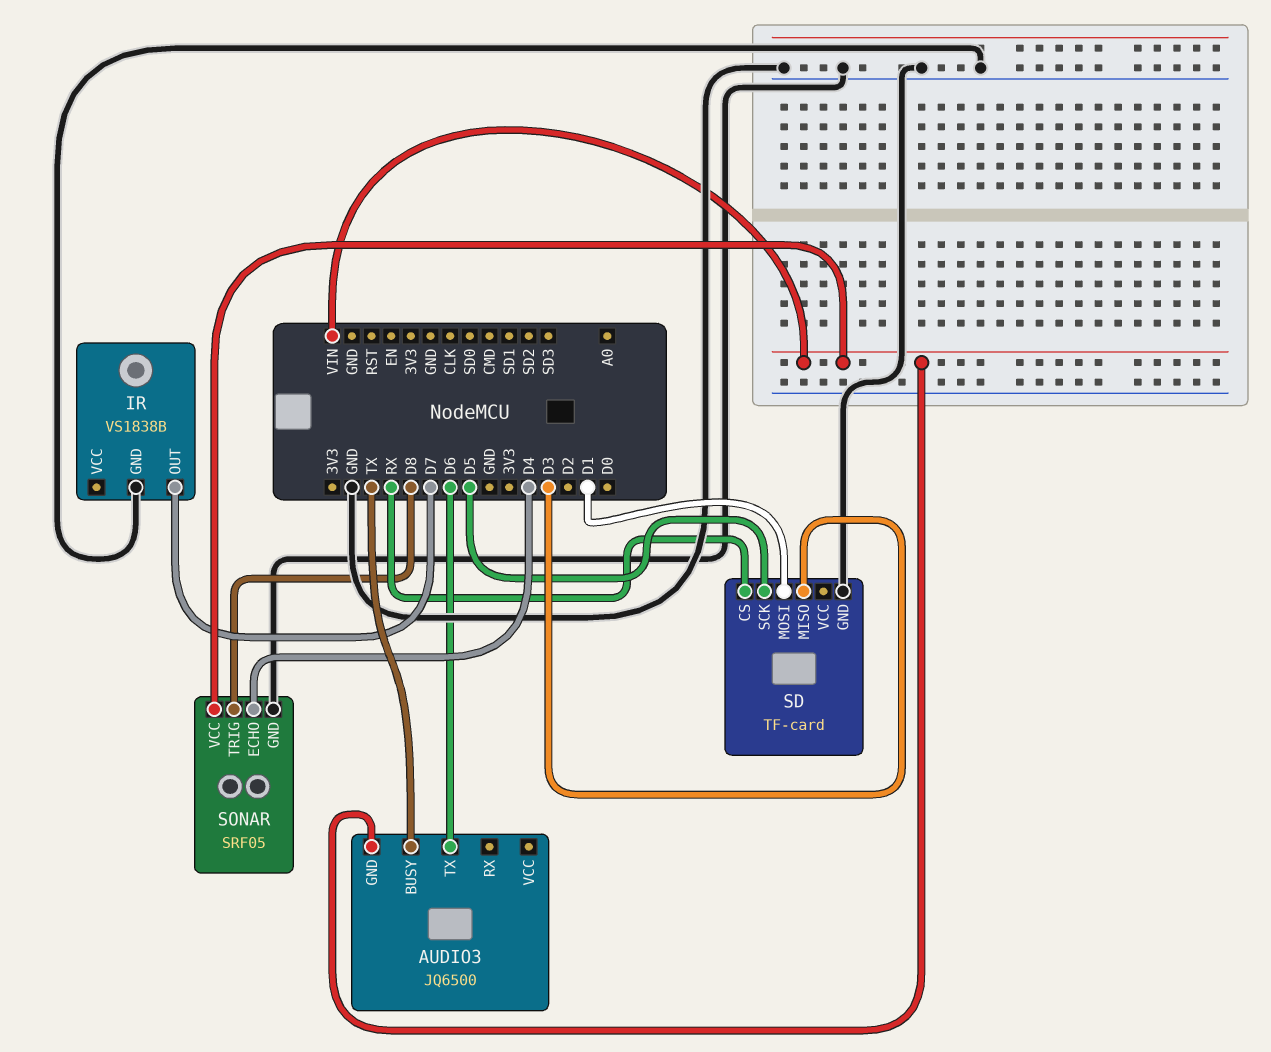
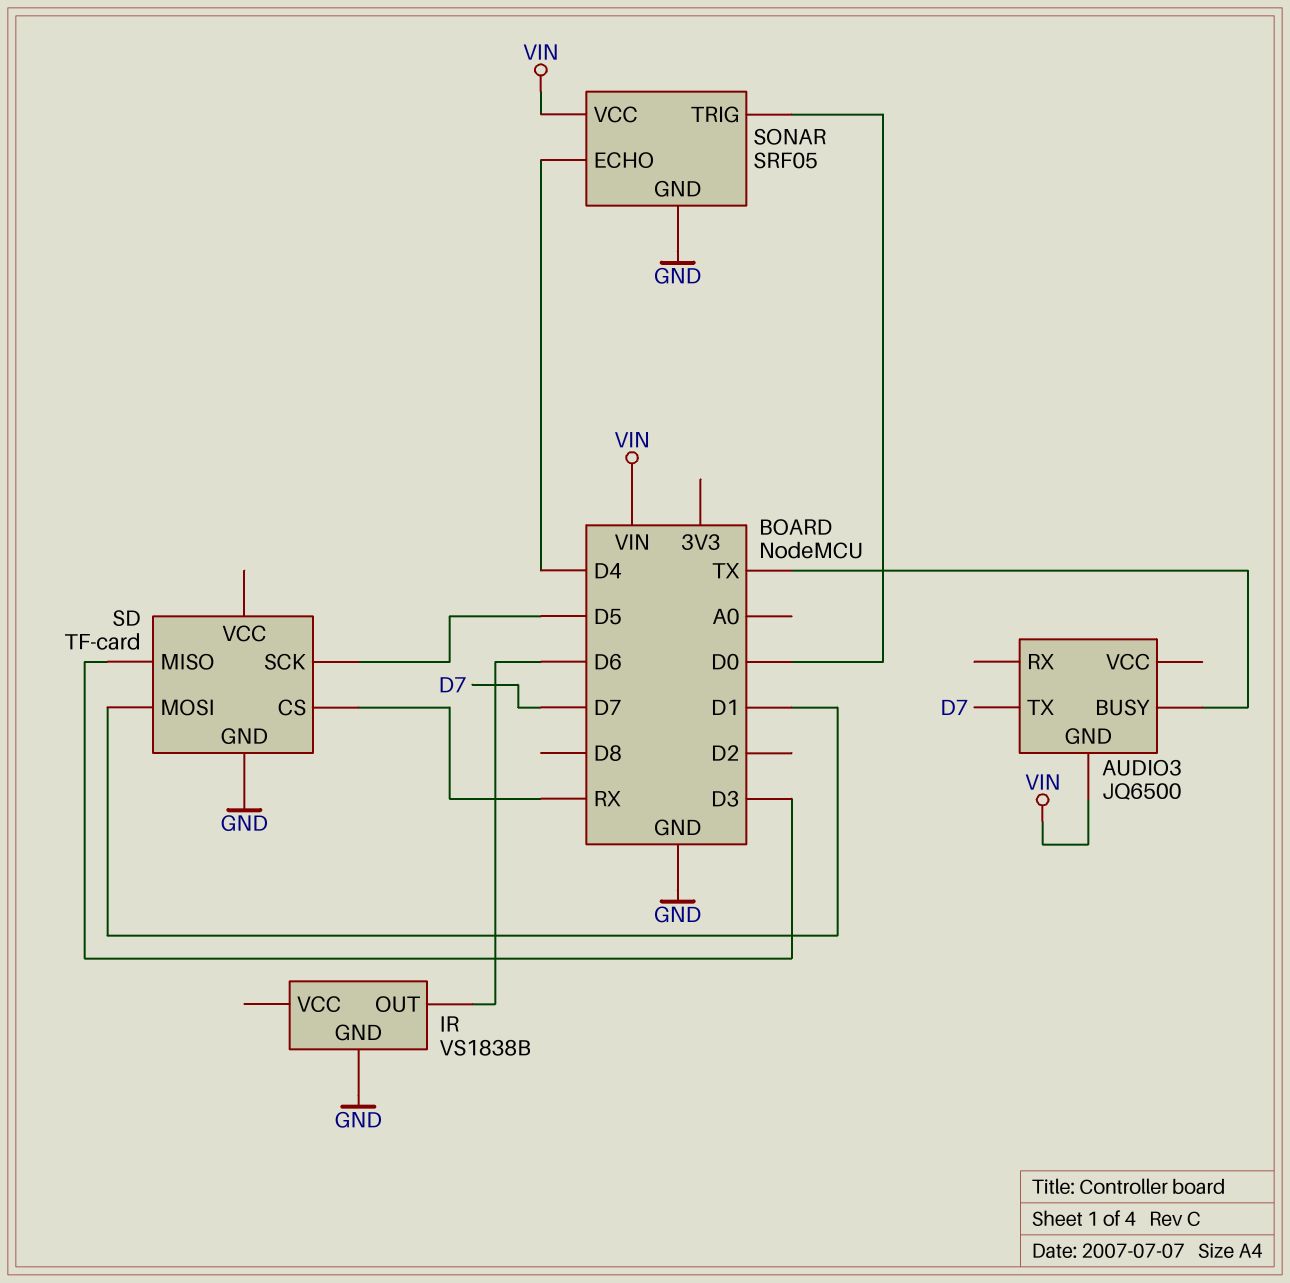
AUDIO3 pin TX: D6 -> D7
IR pin OUT: D7 -> D6
SONAR pin TRIG: D8 -> D0

